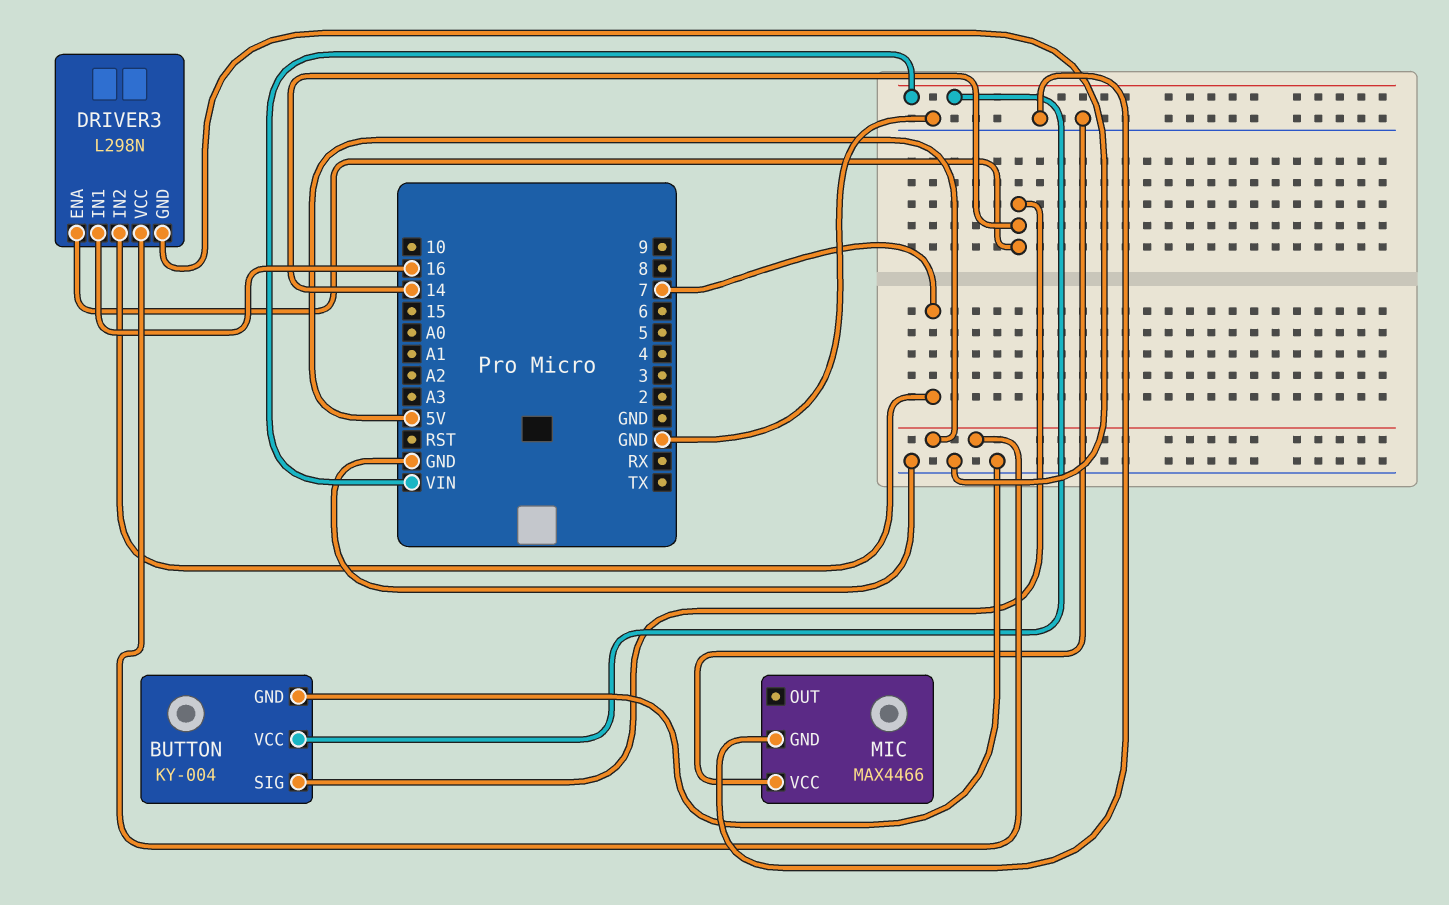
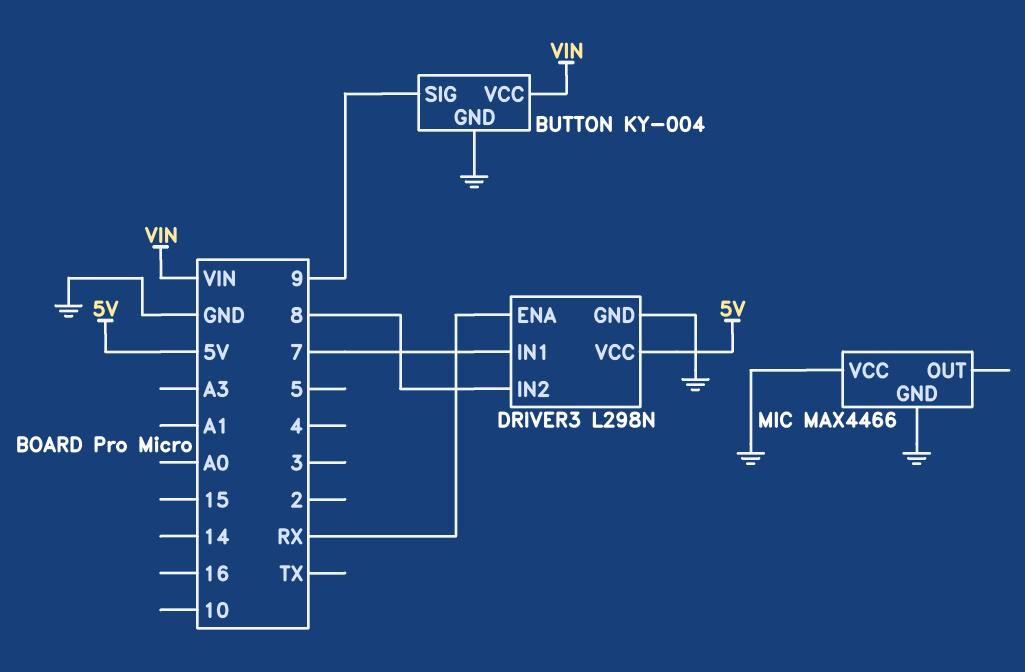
BUTTON pin SIG: 14 -> 9
DRIVER3 pin ENA: 14 -> RX
DRIVER3 pin IN1: 16 -> 7
DRIVER3 pin IN2: 7 -> 8

